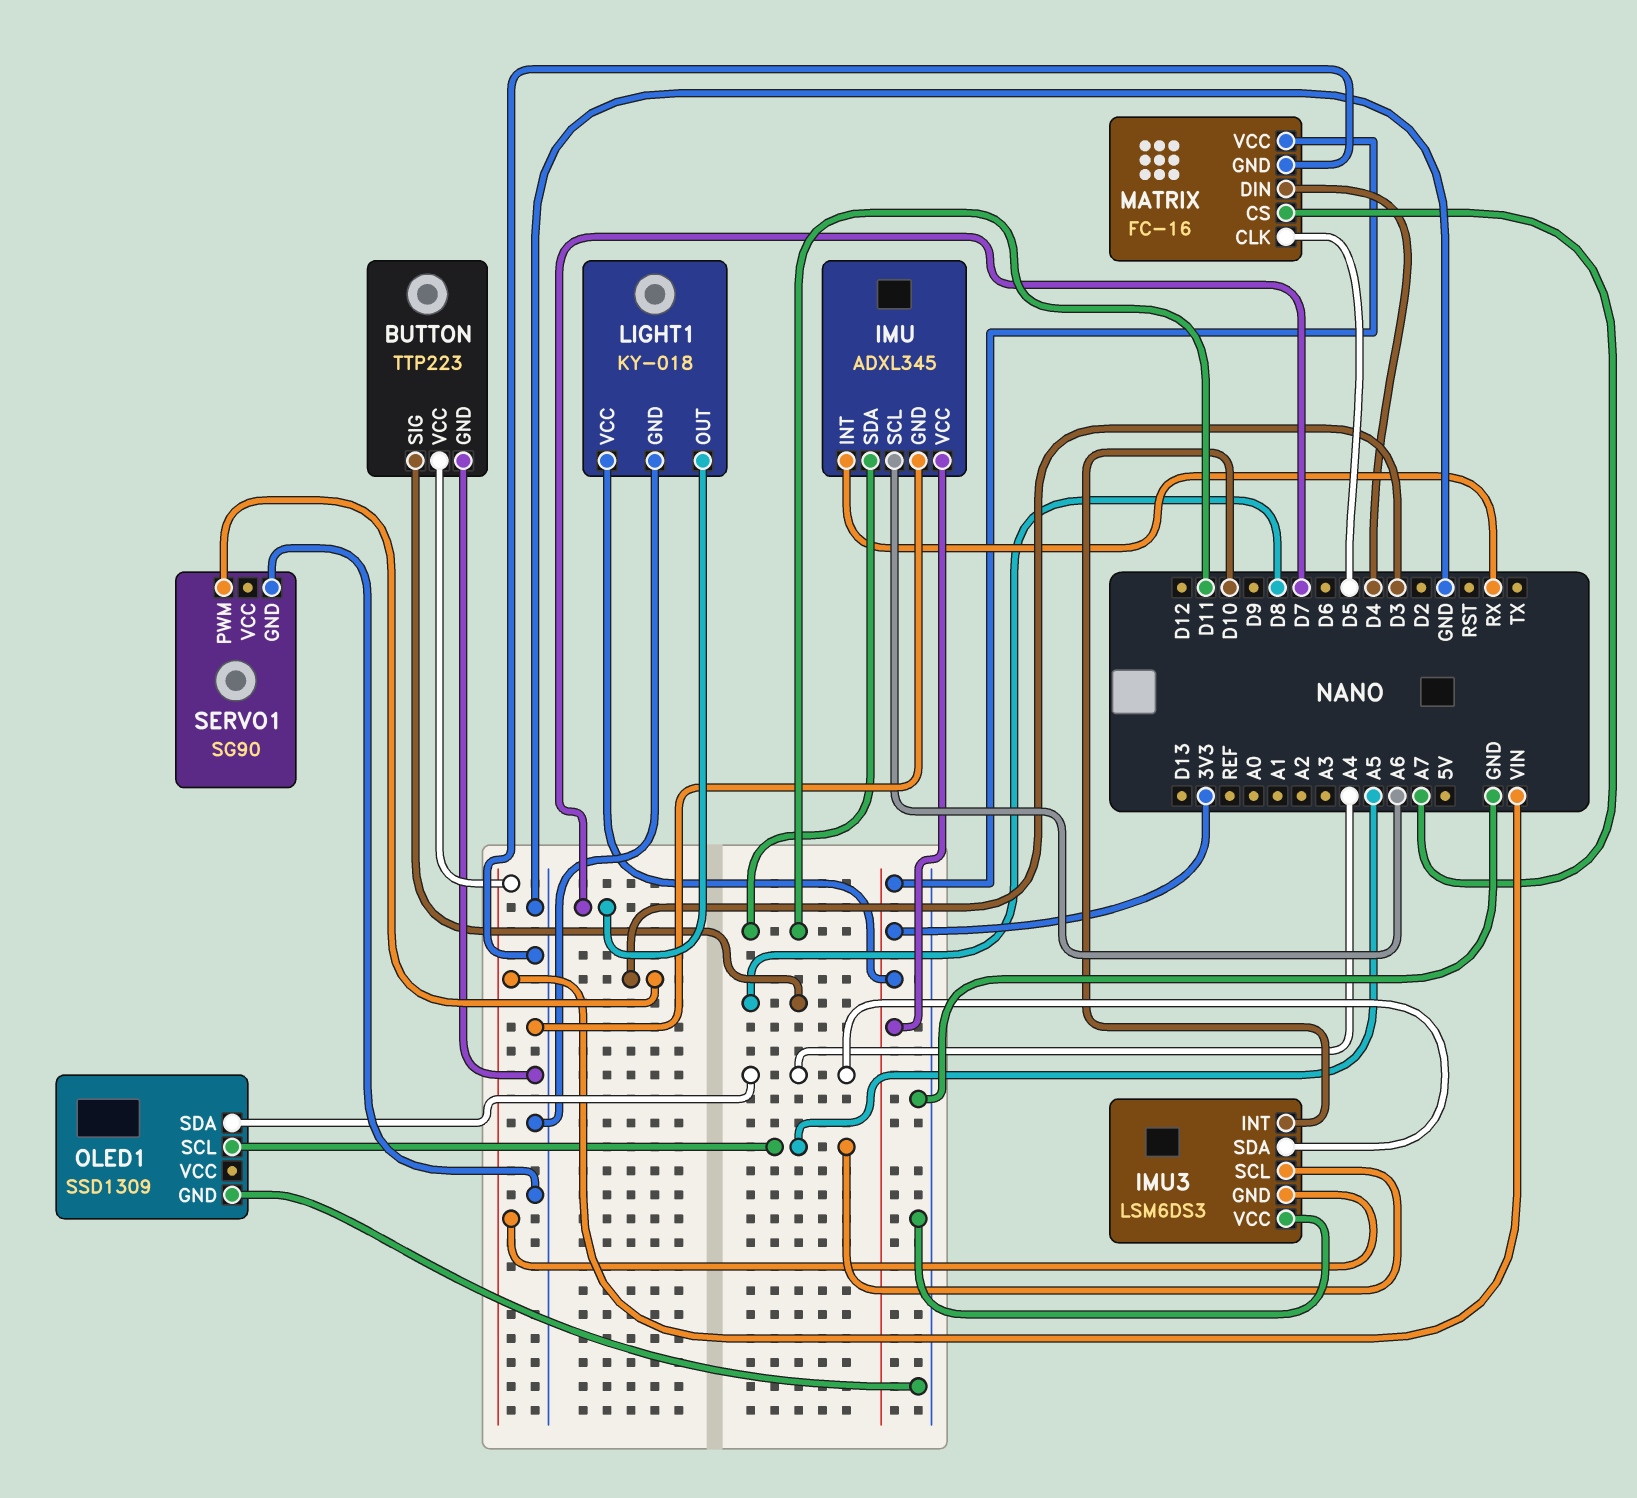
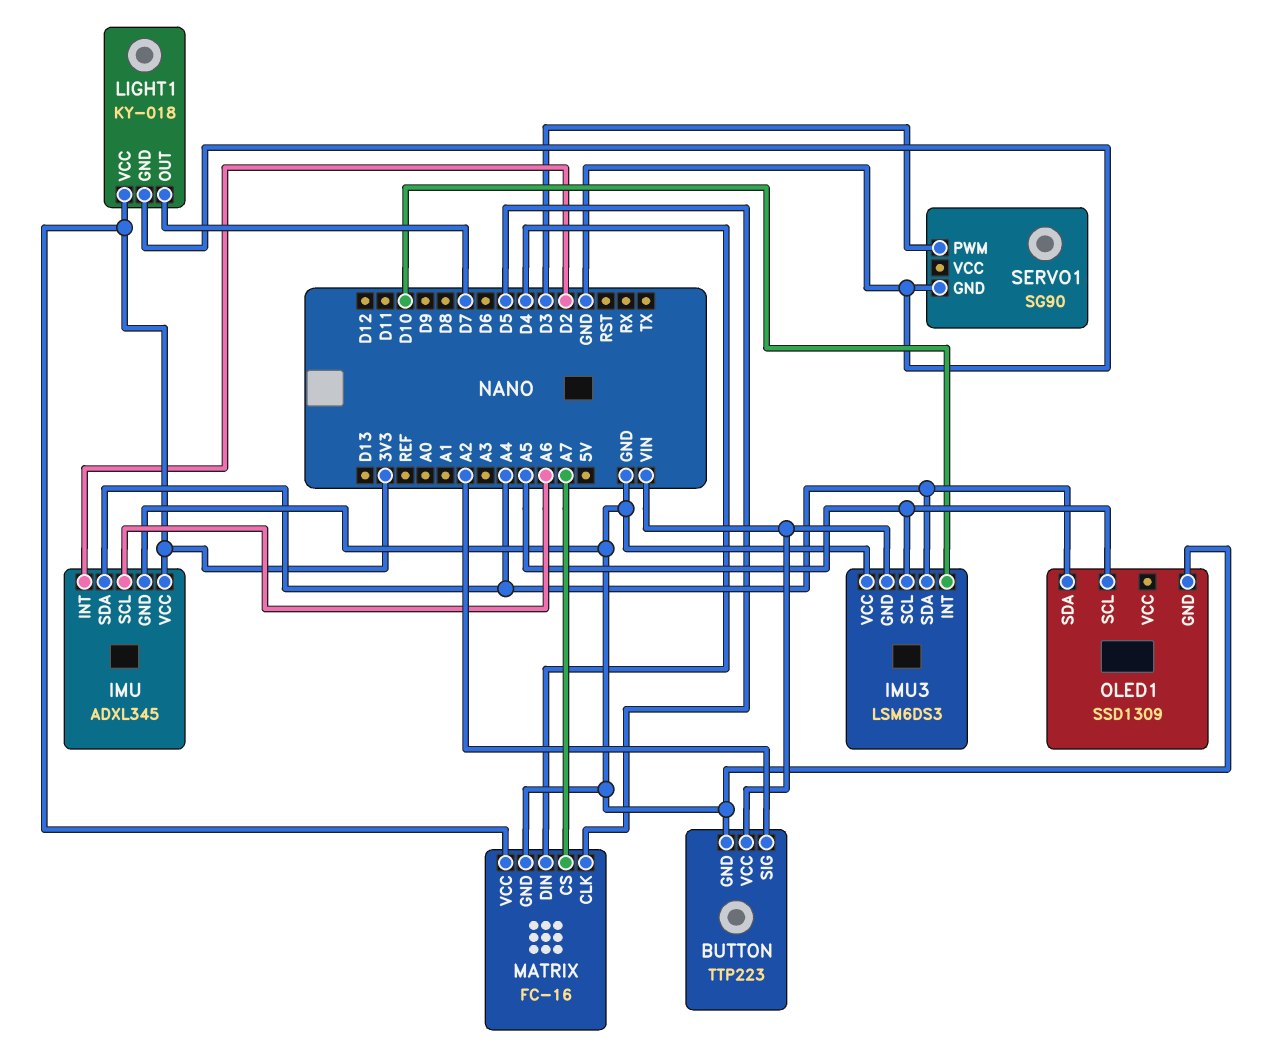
BUTTON pin SIG: D8 -> A2
IMU pin INT: RX -> D2
IMU pin SDA: D11 -> A4

